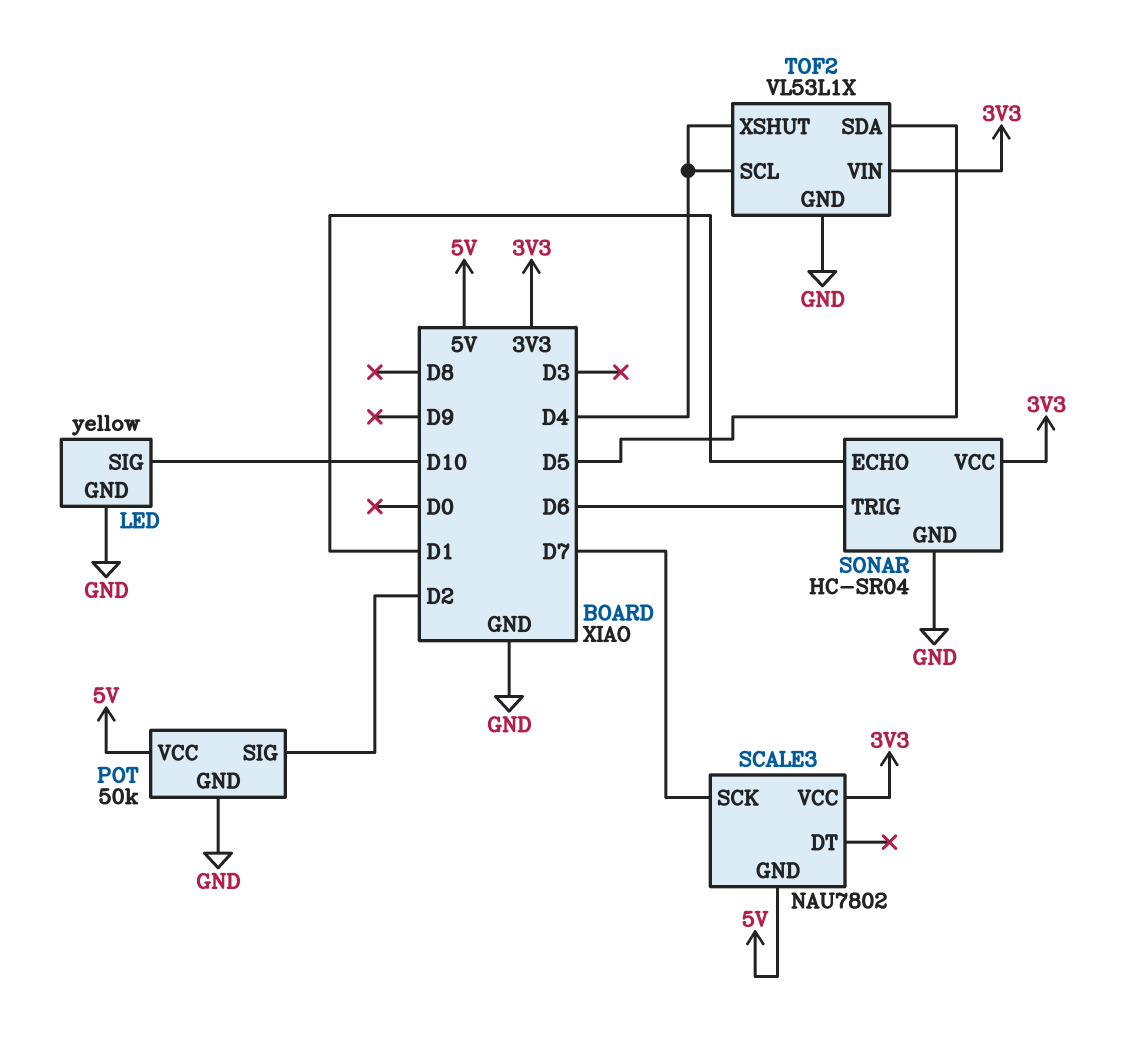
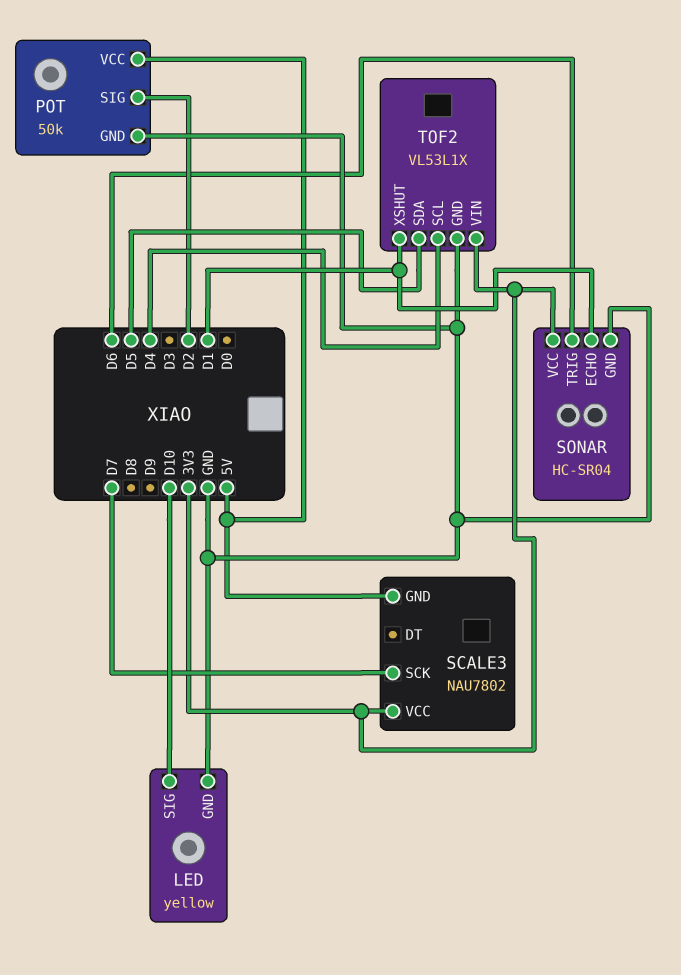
TOF2 pin XSHUT: D4 -> D1

